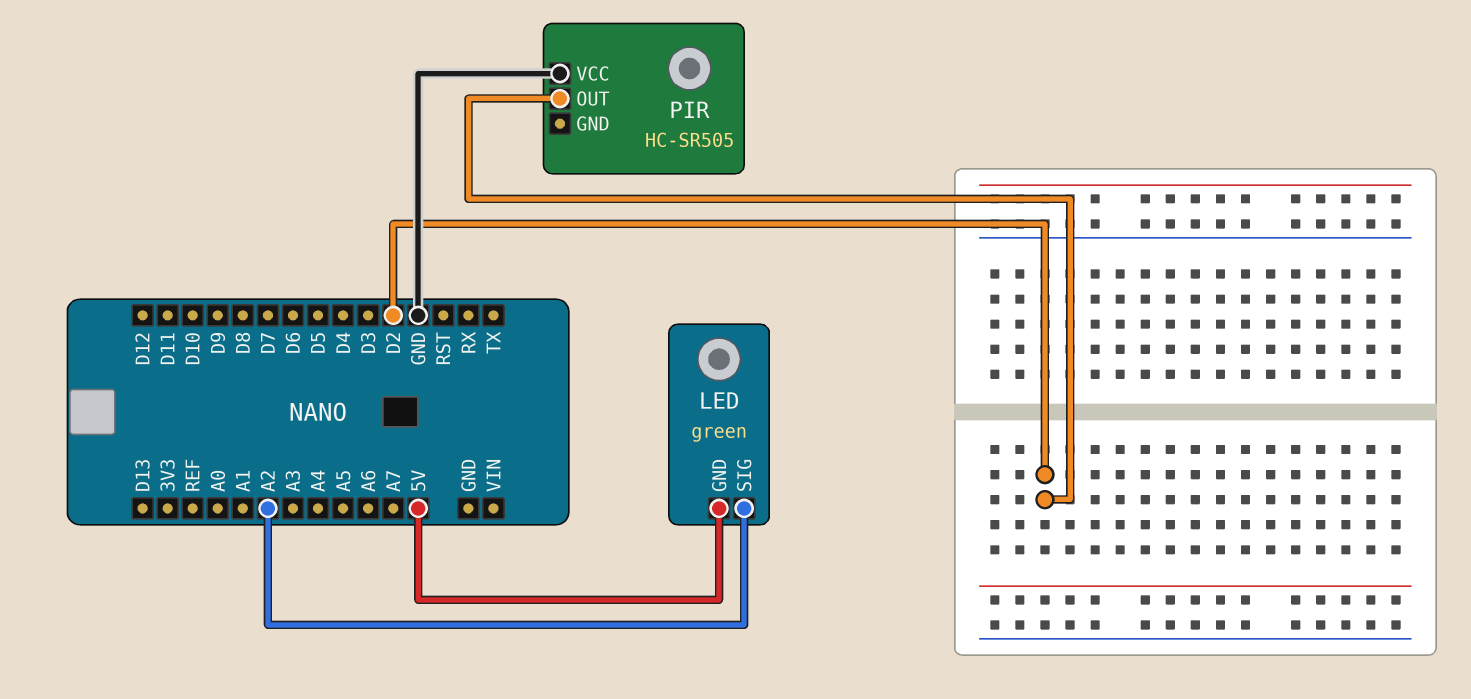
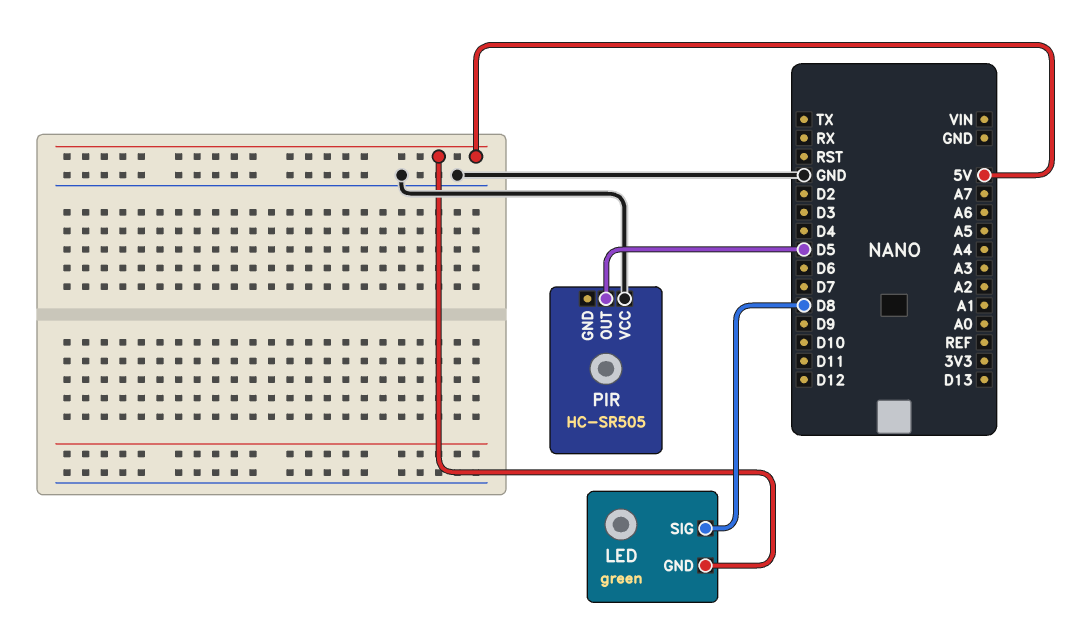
LED pin SIG: A2 -> D8
PIR pin OUT: D2 -> D5

